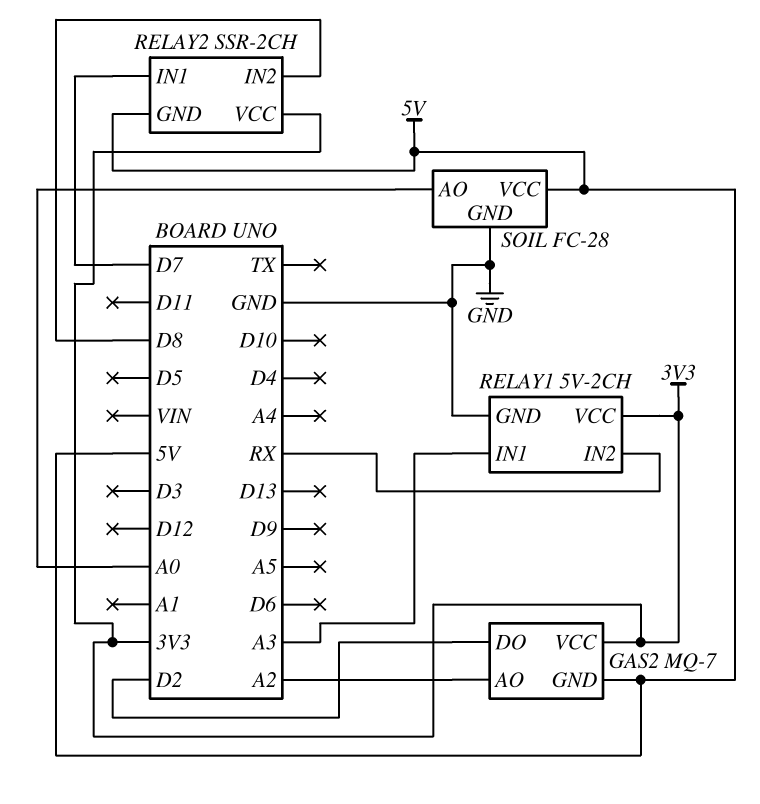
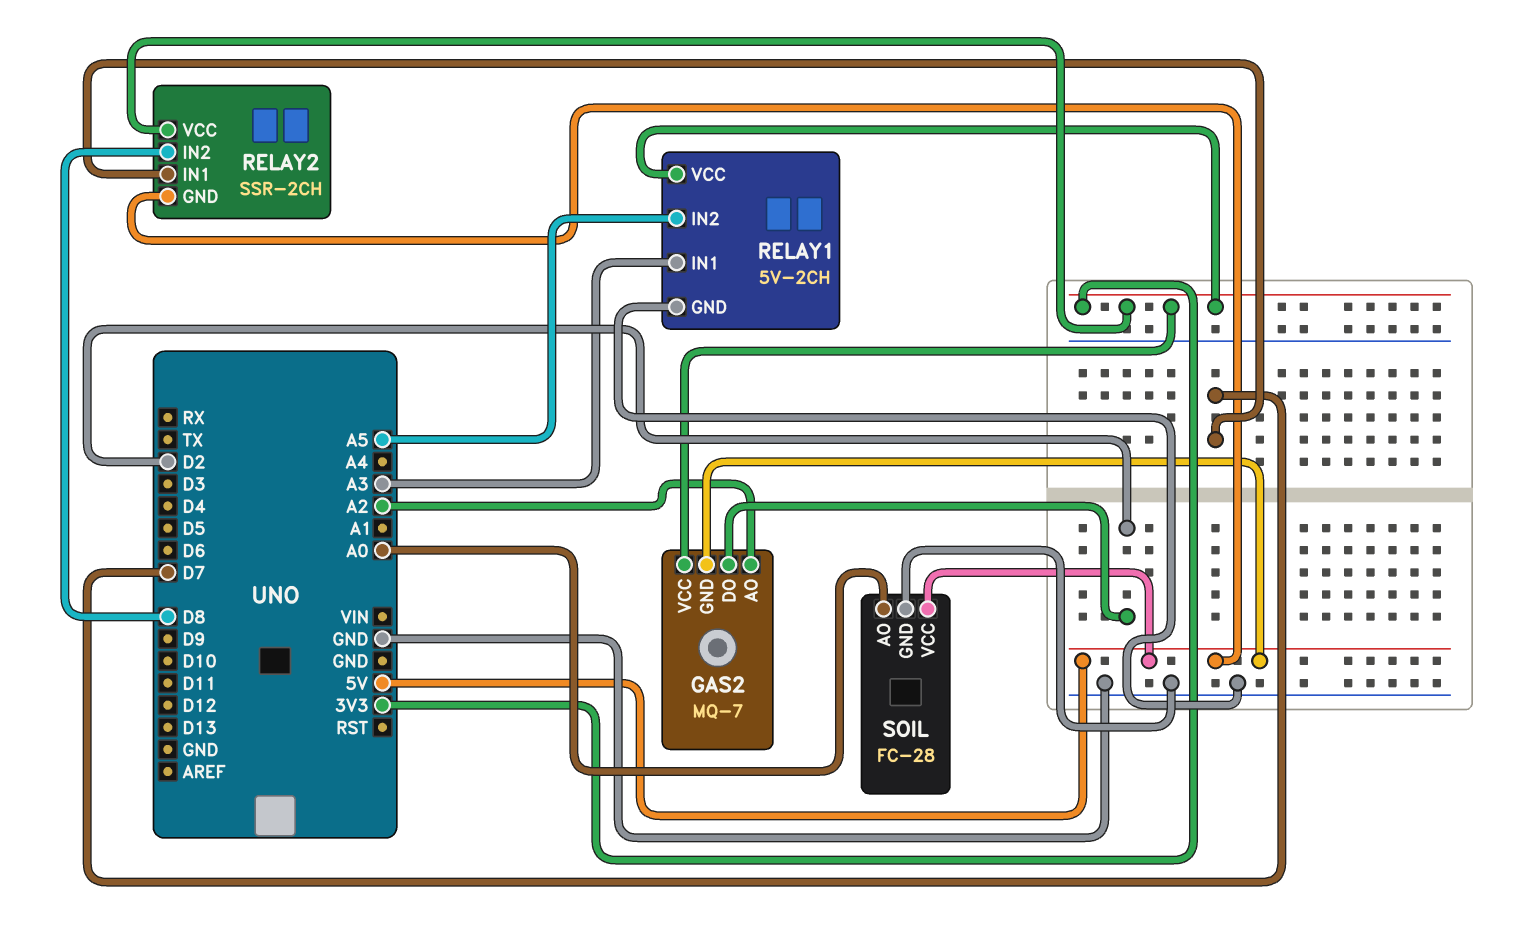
RELAY1 pin IN2: RX -> A5

